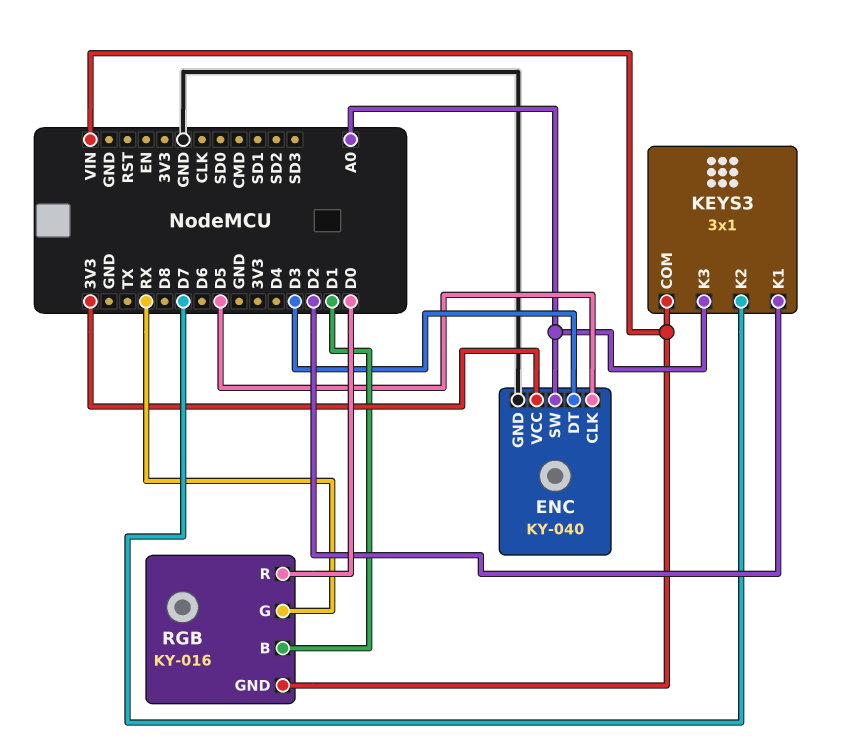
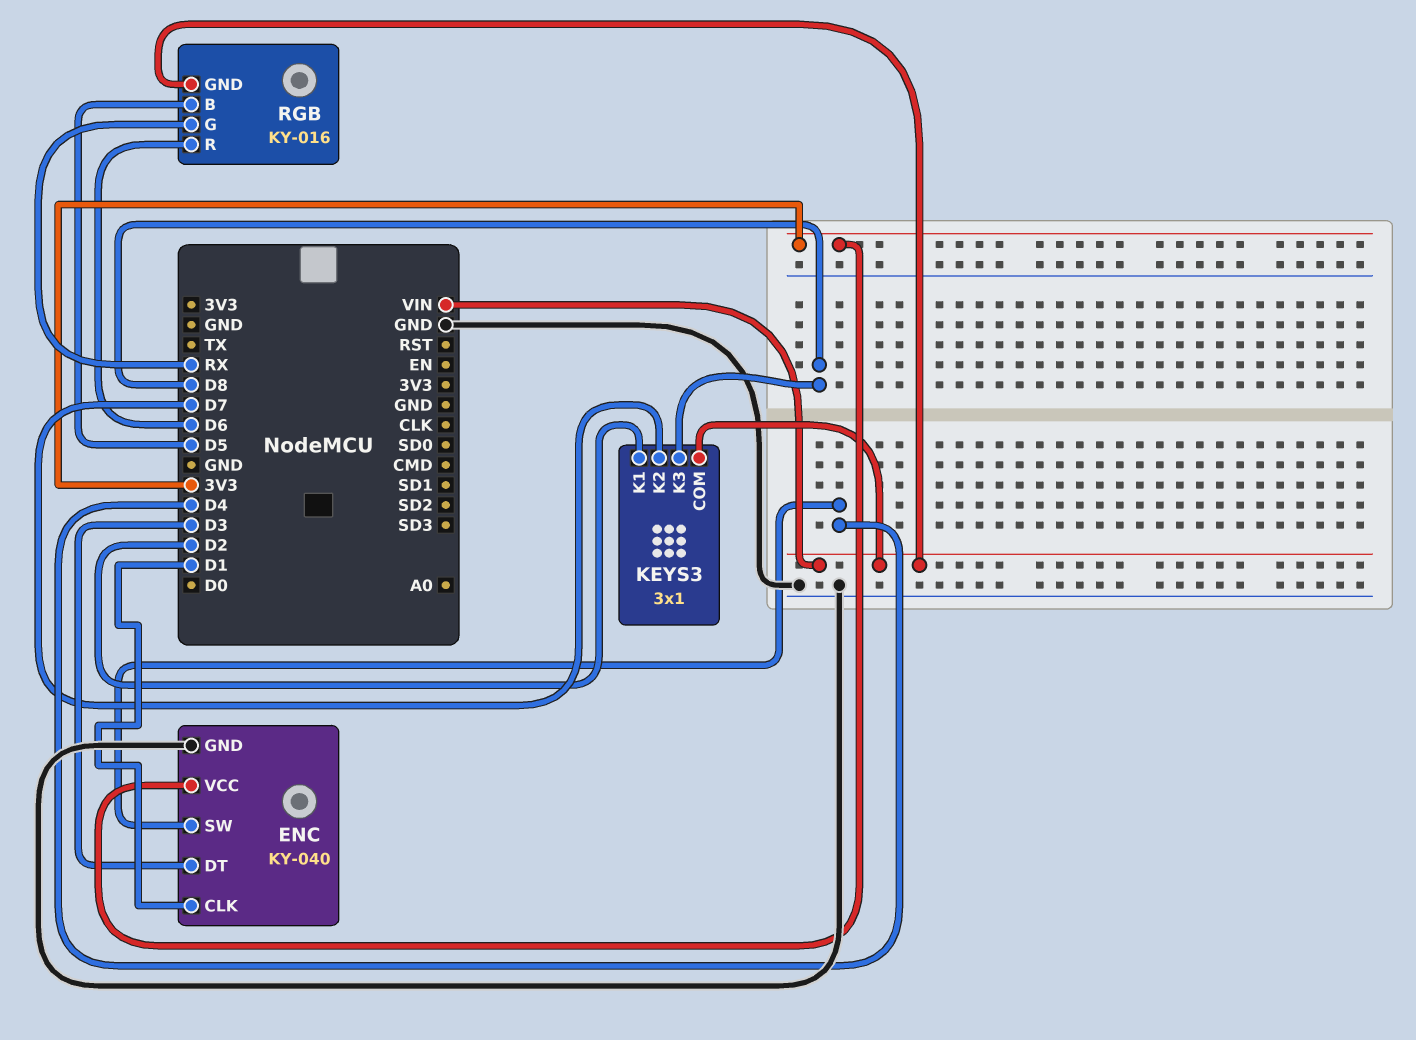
ENC pin CLK: D5 -> D1
ENC pin SW: A0 -> D4
KEYS3 pin K3: A0 -> D8
RGB pin B: D1 -> D5
RGB pin R: D0 -> D6

